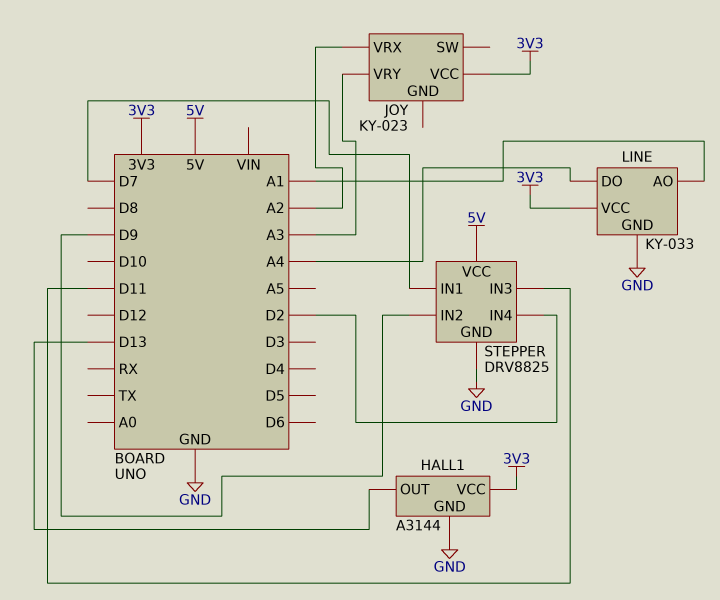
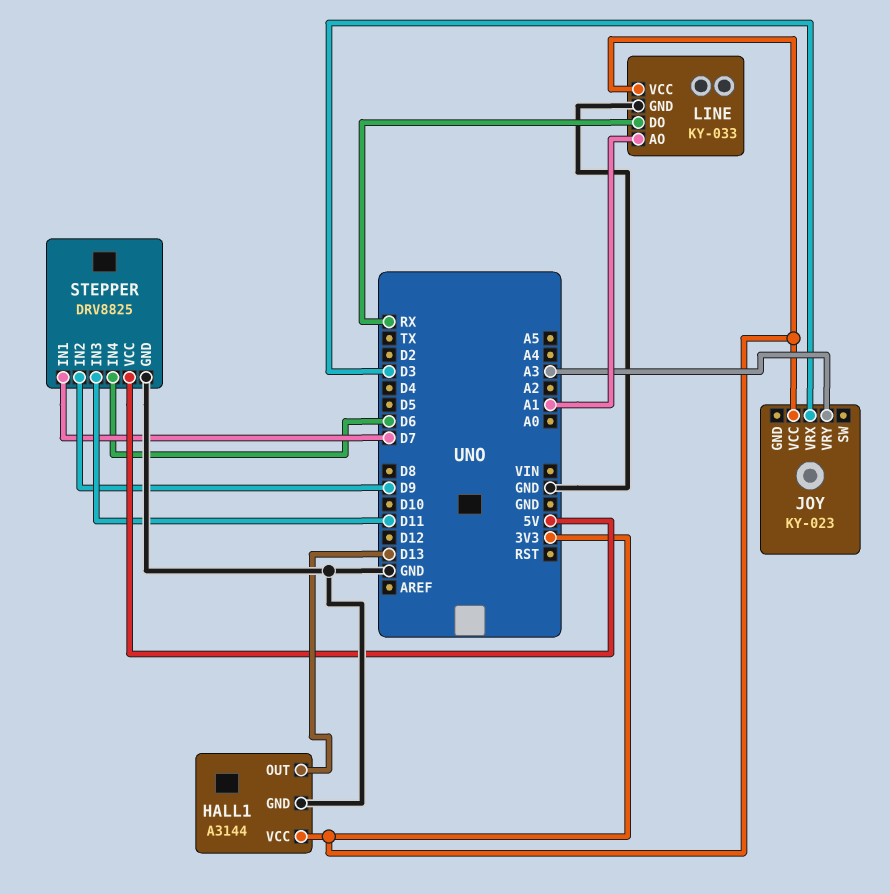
JOY pin VRX: A2 -> D3
LINE pin DO: A4 -> RX
STEPPER pin IN4: D2 -> D6

